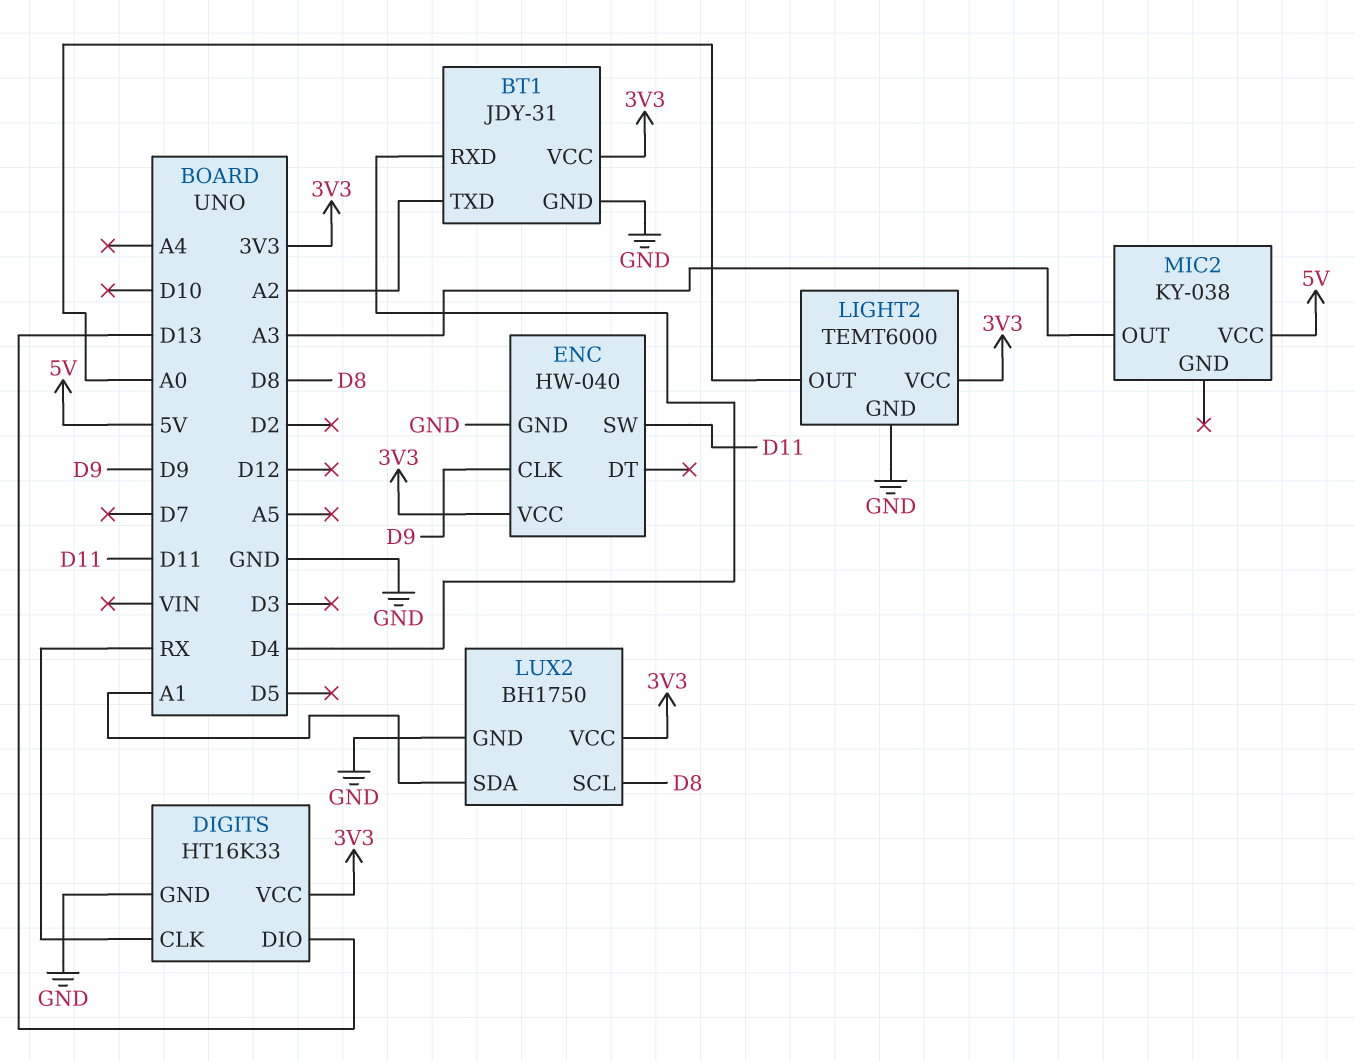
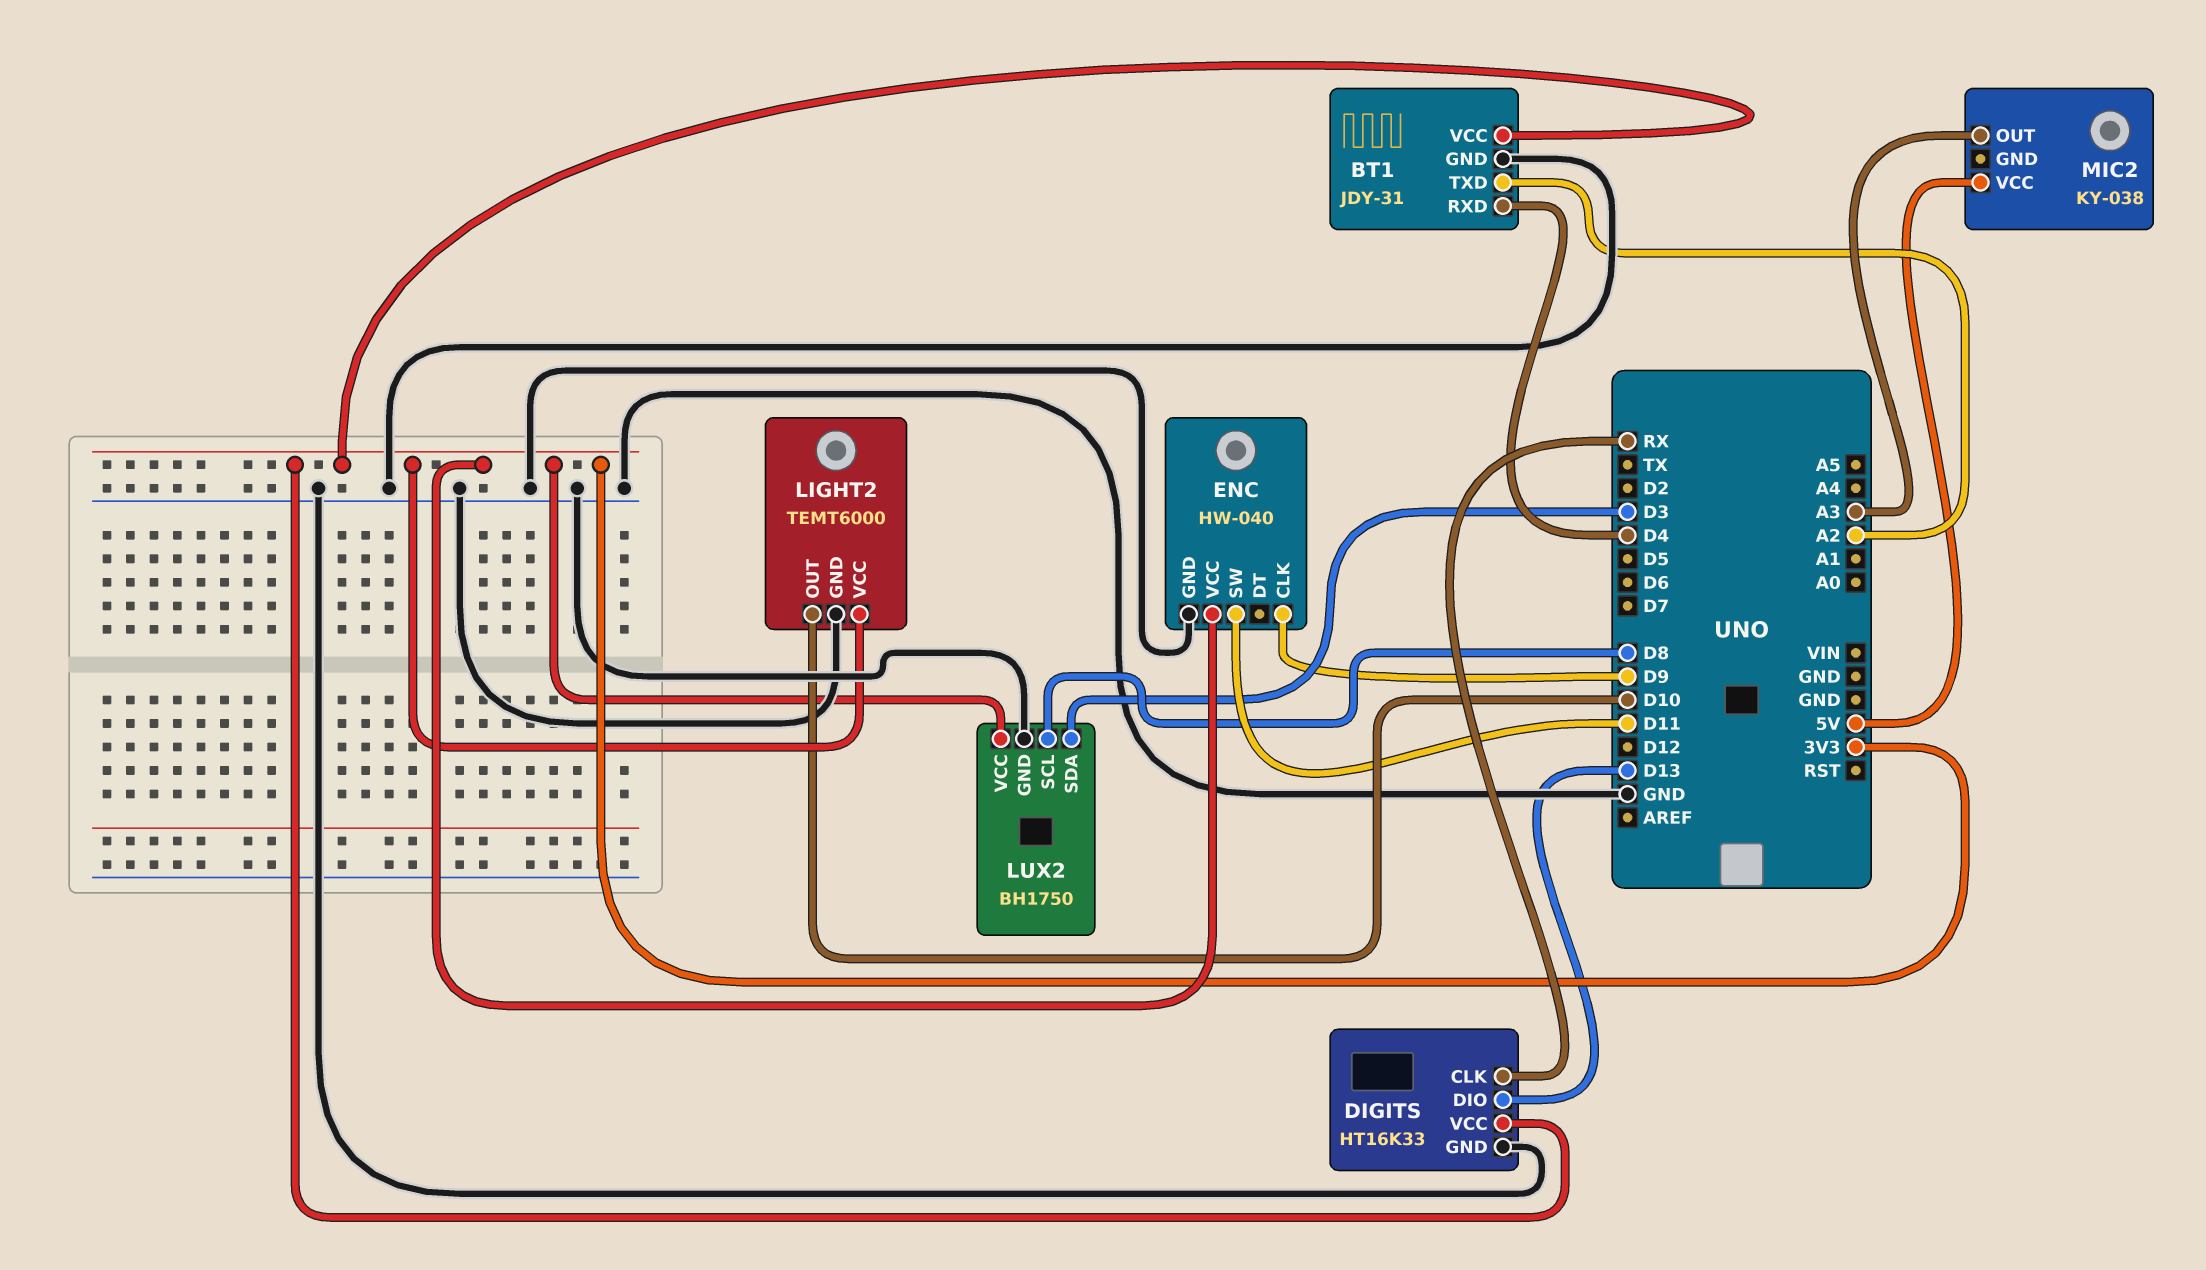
LIGHT2 pin OUT: A0 -> D10
LUX2 pin SDA: A1 -> D3

